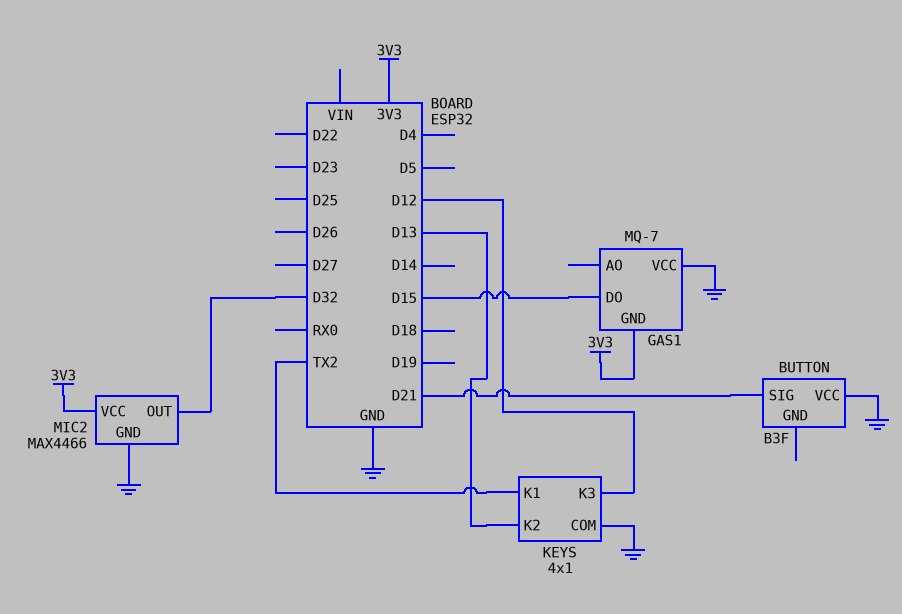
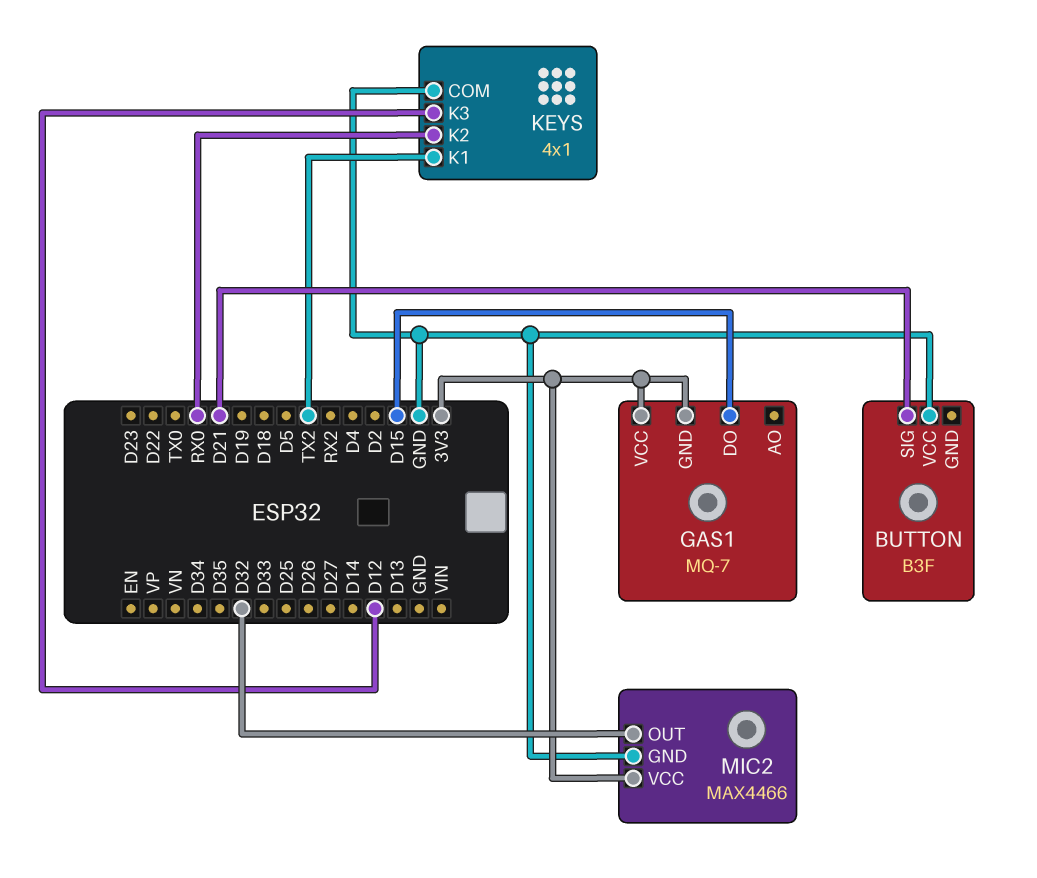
GAS1 pin VCC: GND -> 3V3
KEYS pin K2: D13 -> RX0

